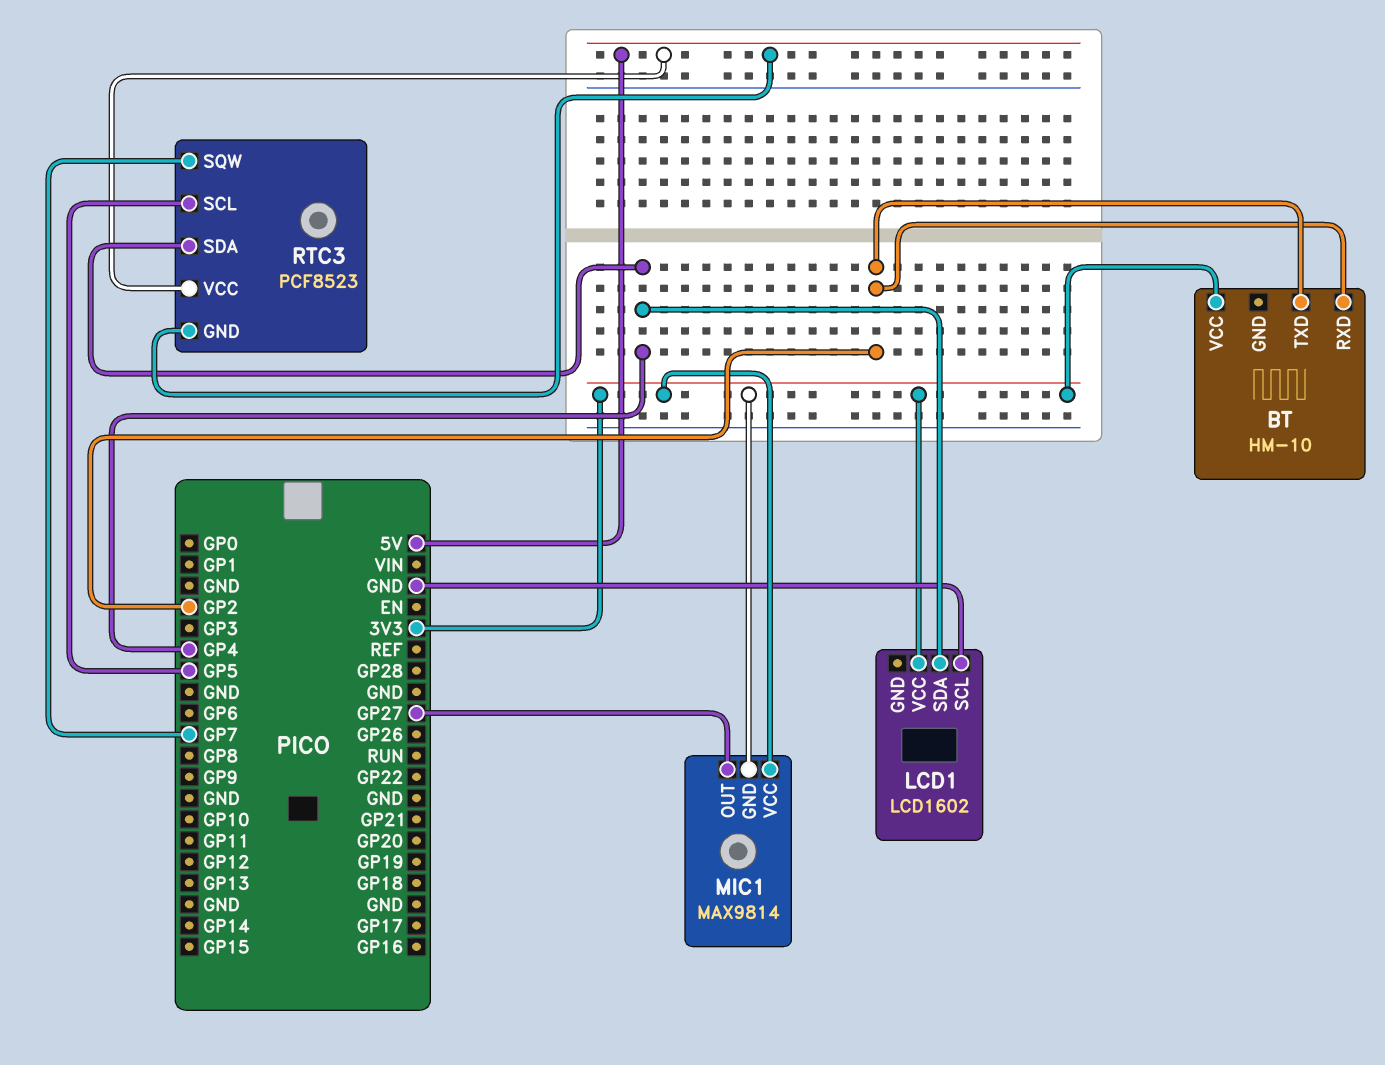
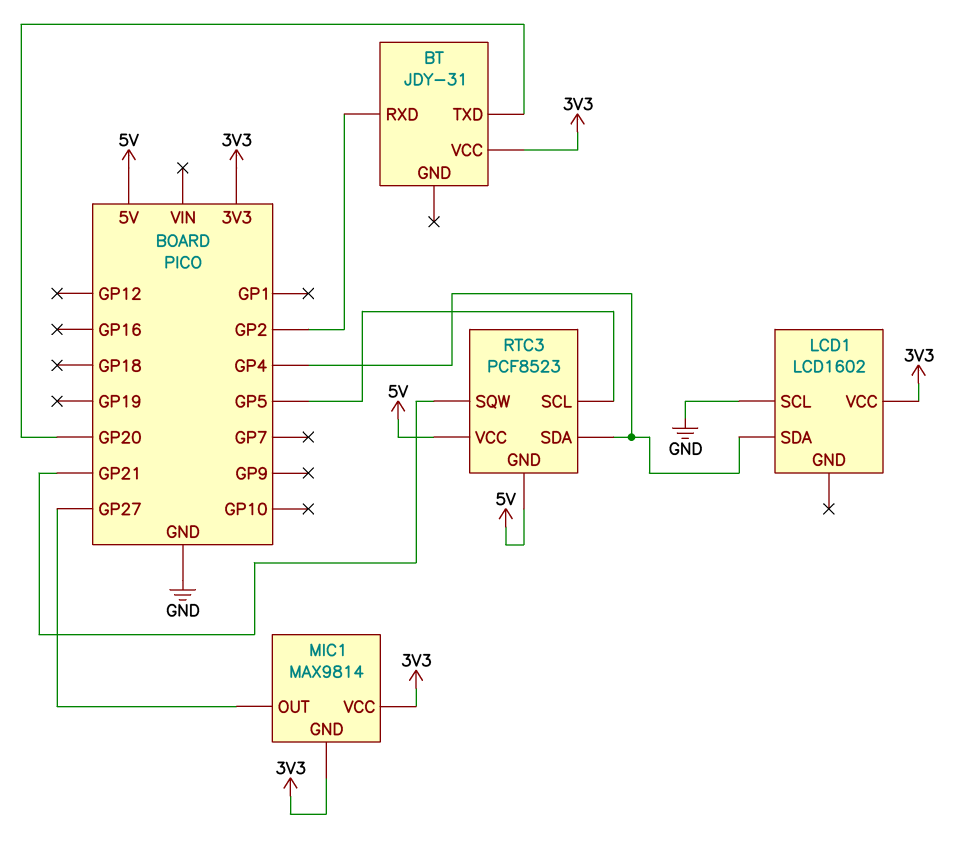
BT: HM-10 -> JDY-31
BT pin TXD: GP2 -> GP20
RTC3 pin SQW: GP7 -> GP21

